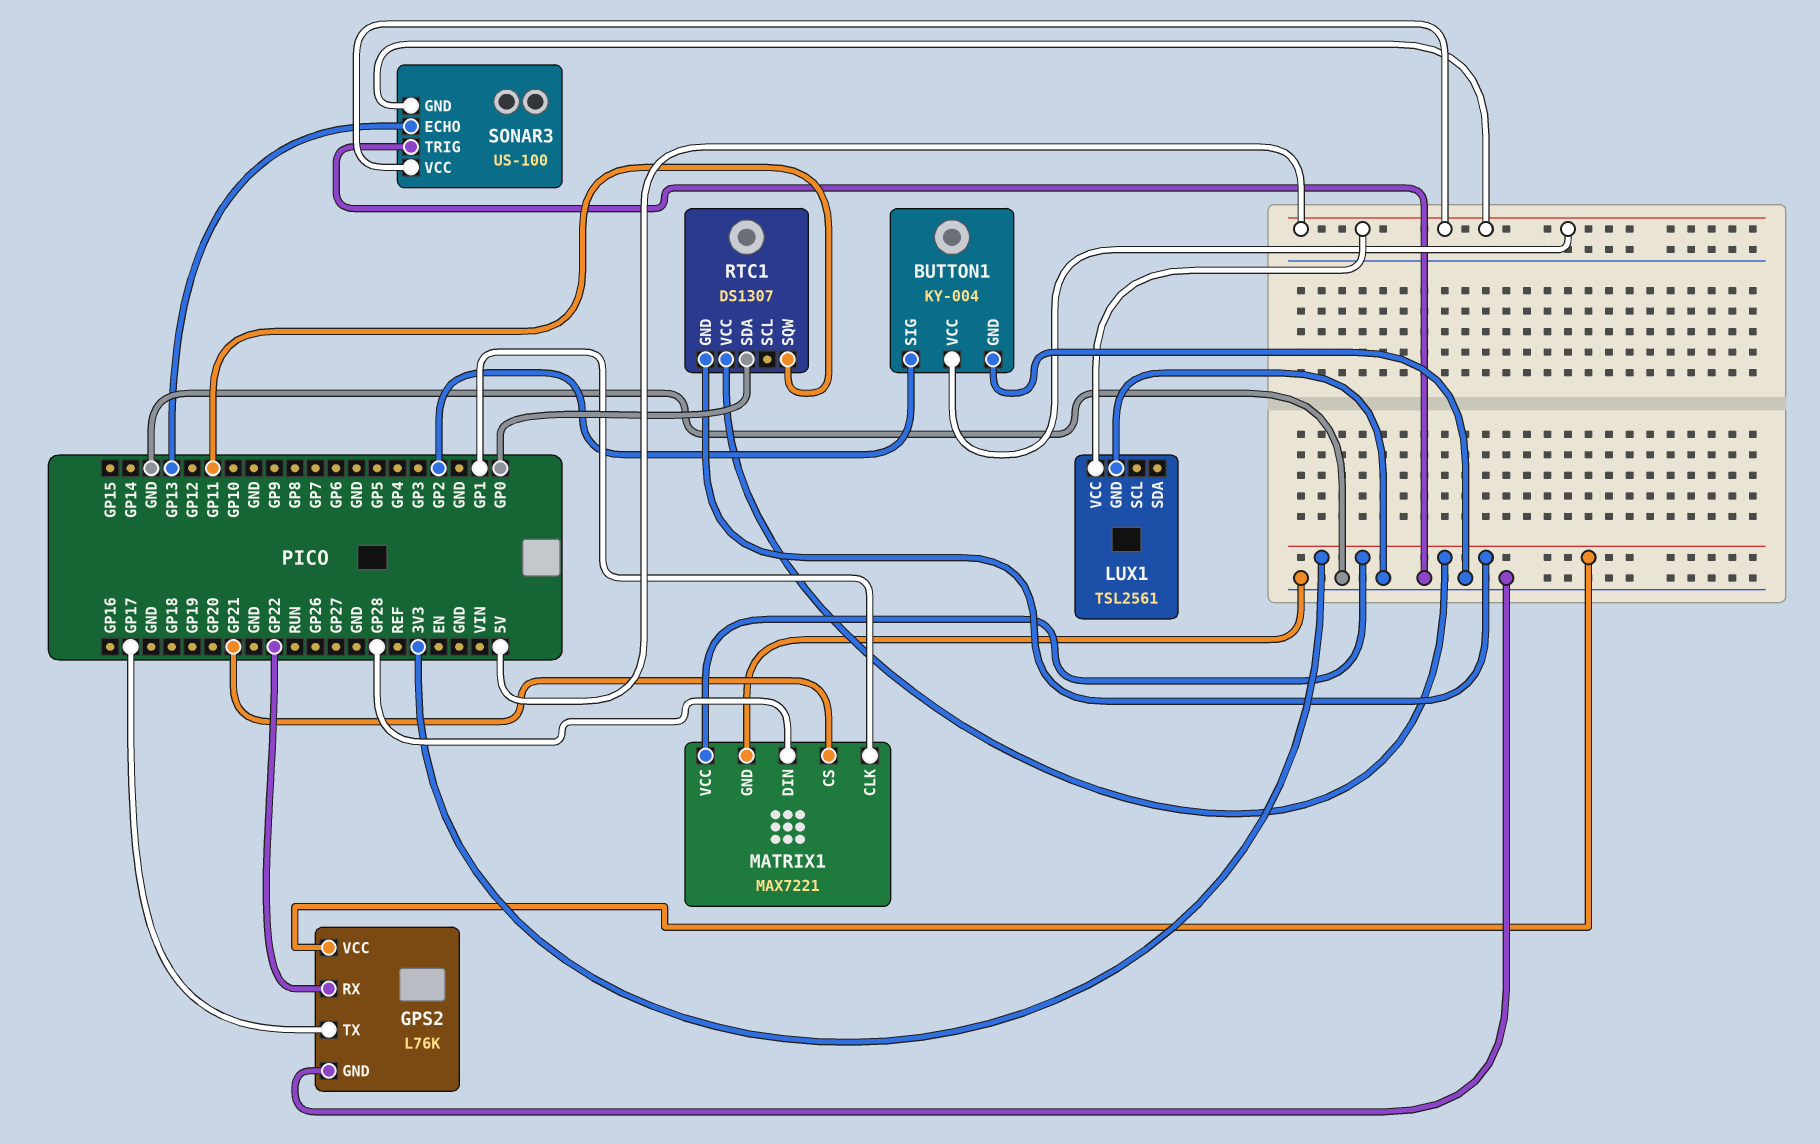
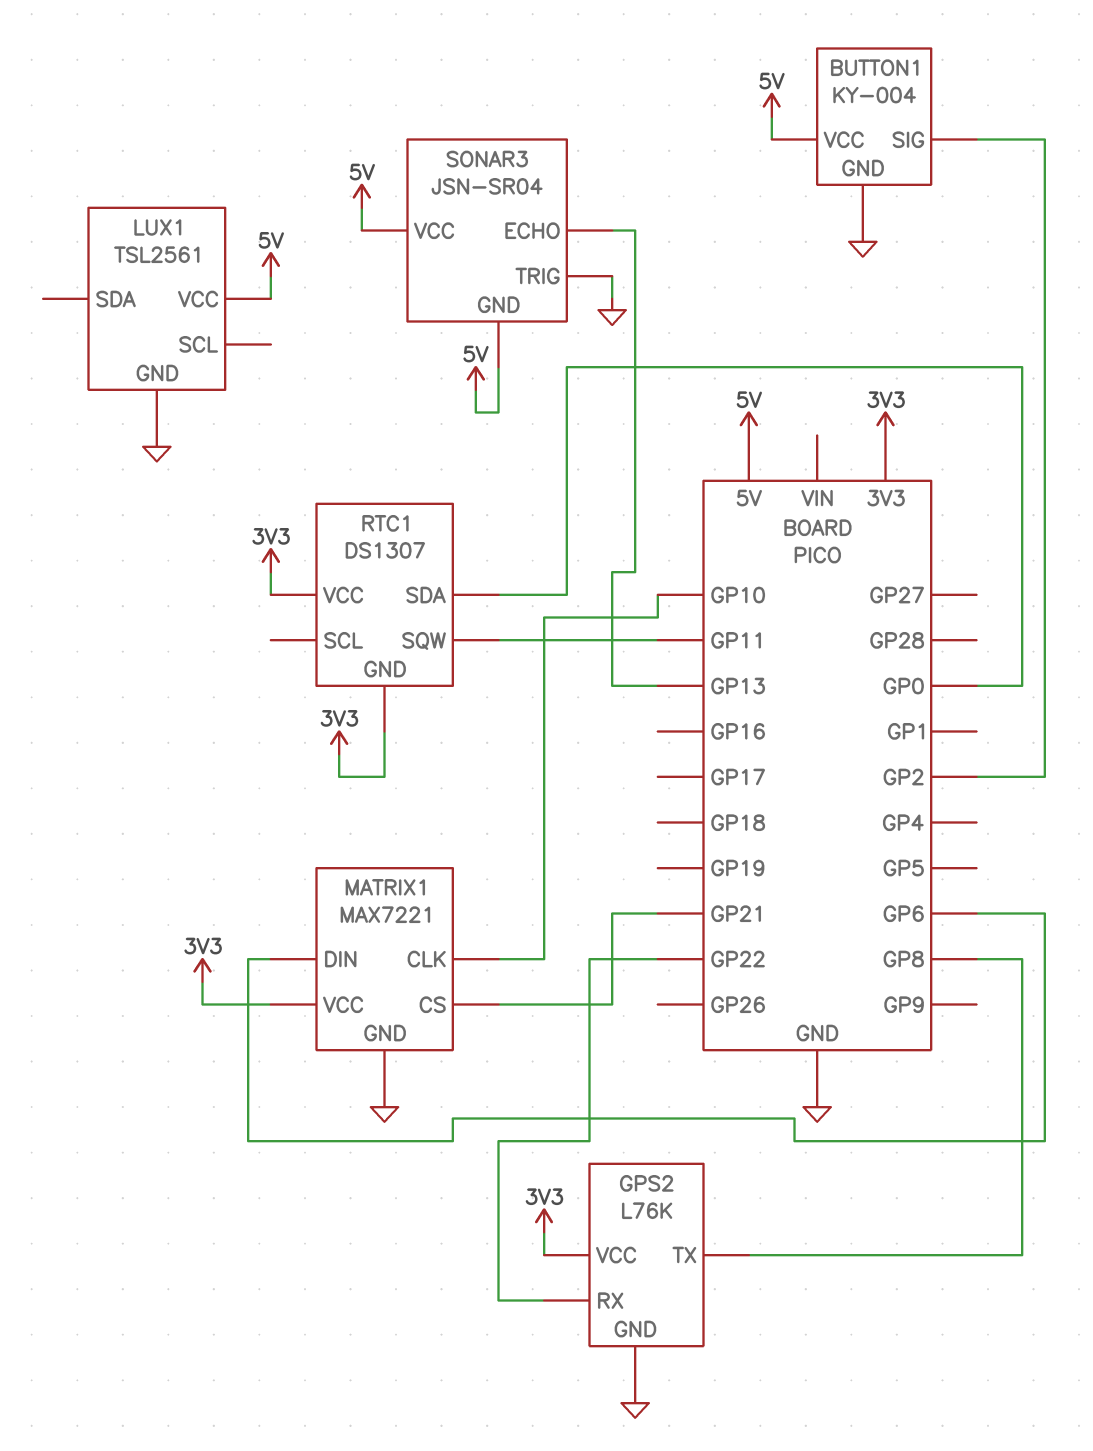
GPS2 pin TX: GP17 -> GP8
MATRIX1 pin CLK: GP1 -> GP10
MATRIX1 pin DIN: GP28 -> GP6
SONAR3: US-100 -> JSN-SR04

